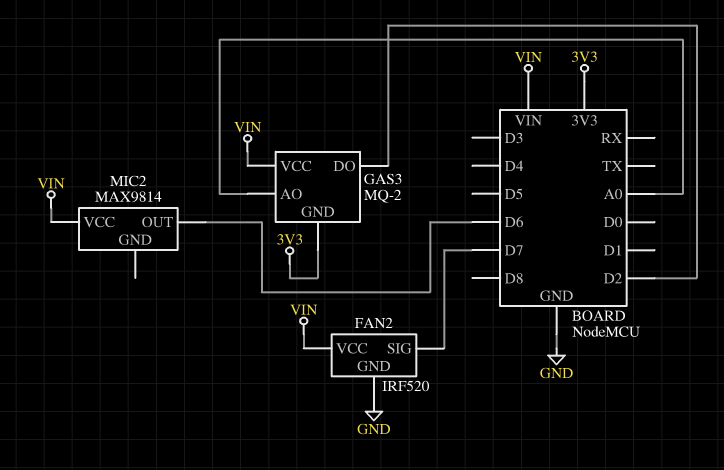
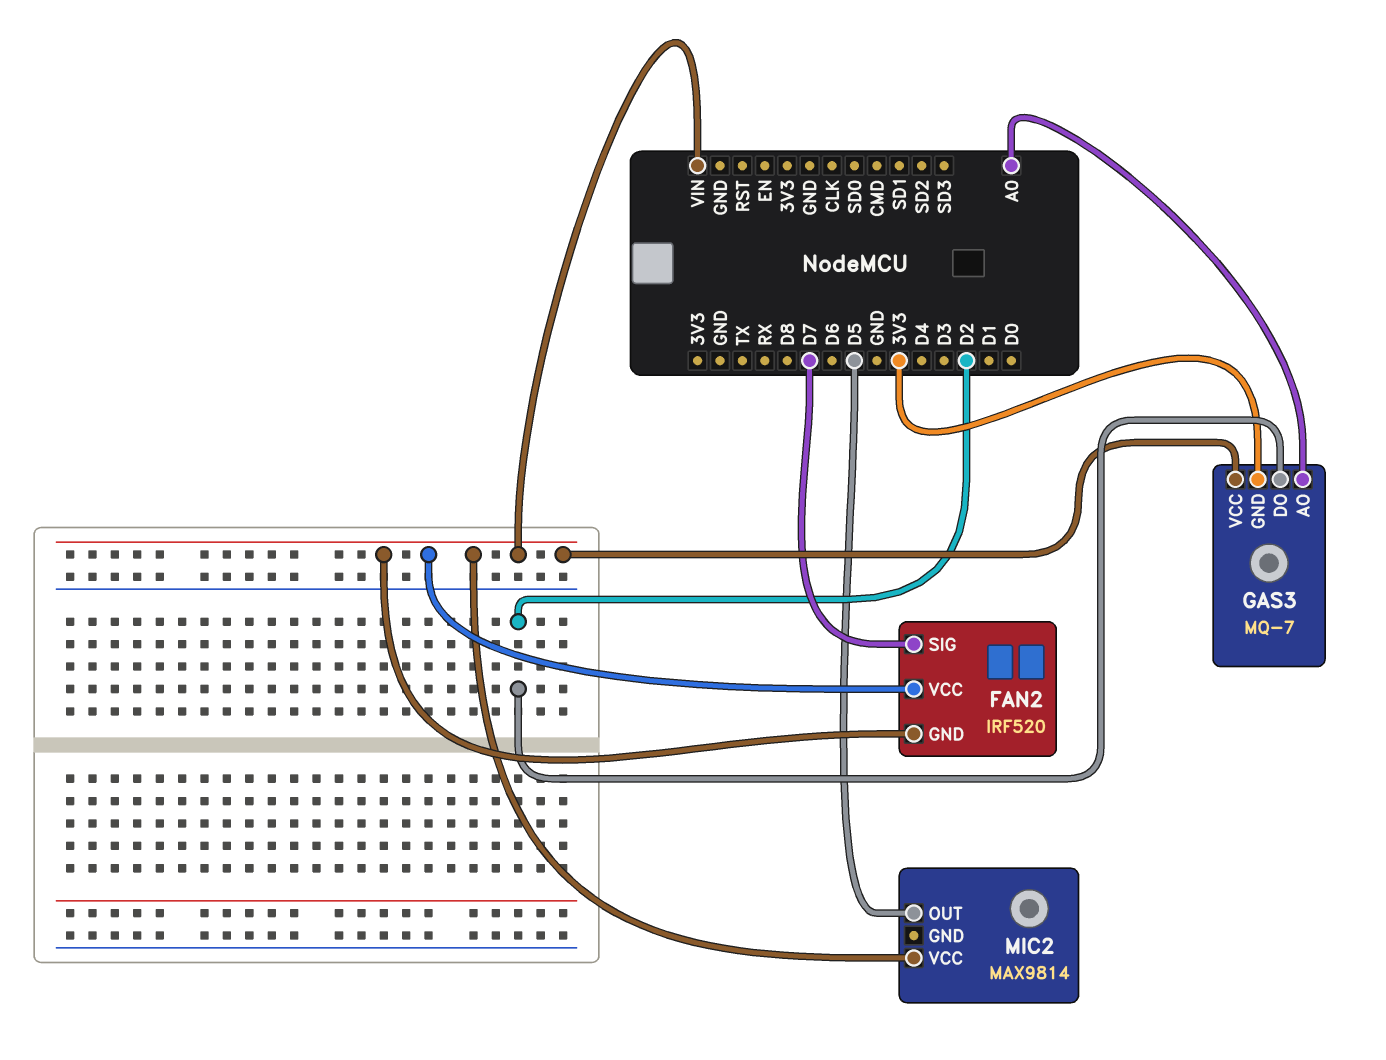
FAN2 pin GND: GND -> VIN
GAS3: MQ-2 -> MQ-7
MIC2 pin OUT: D6 -> D5

